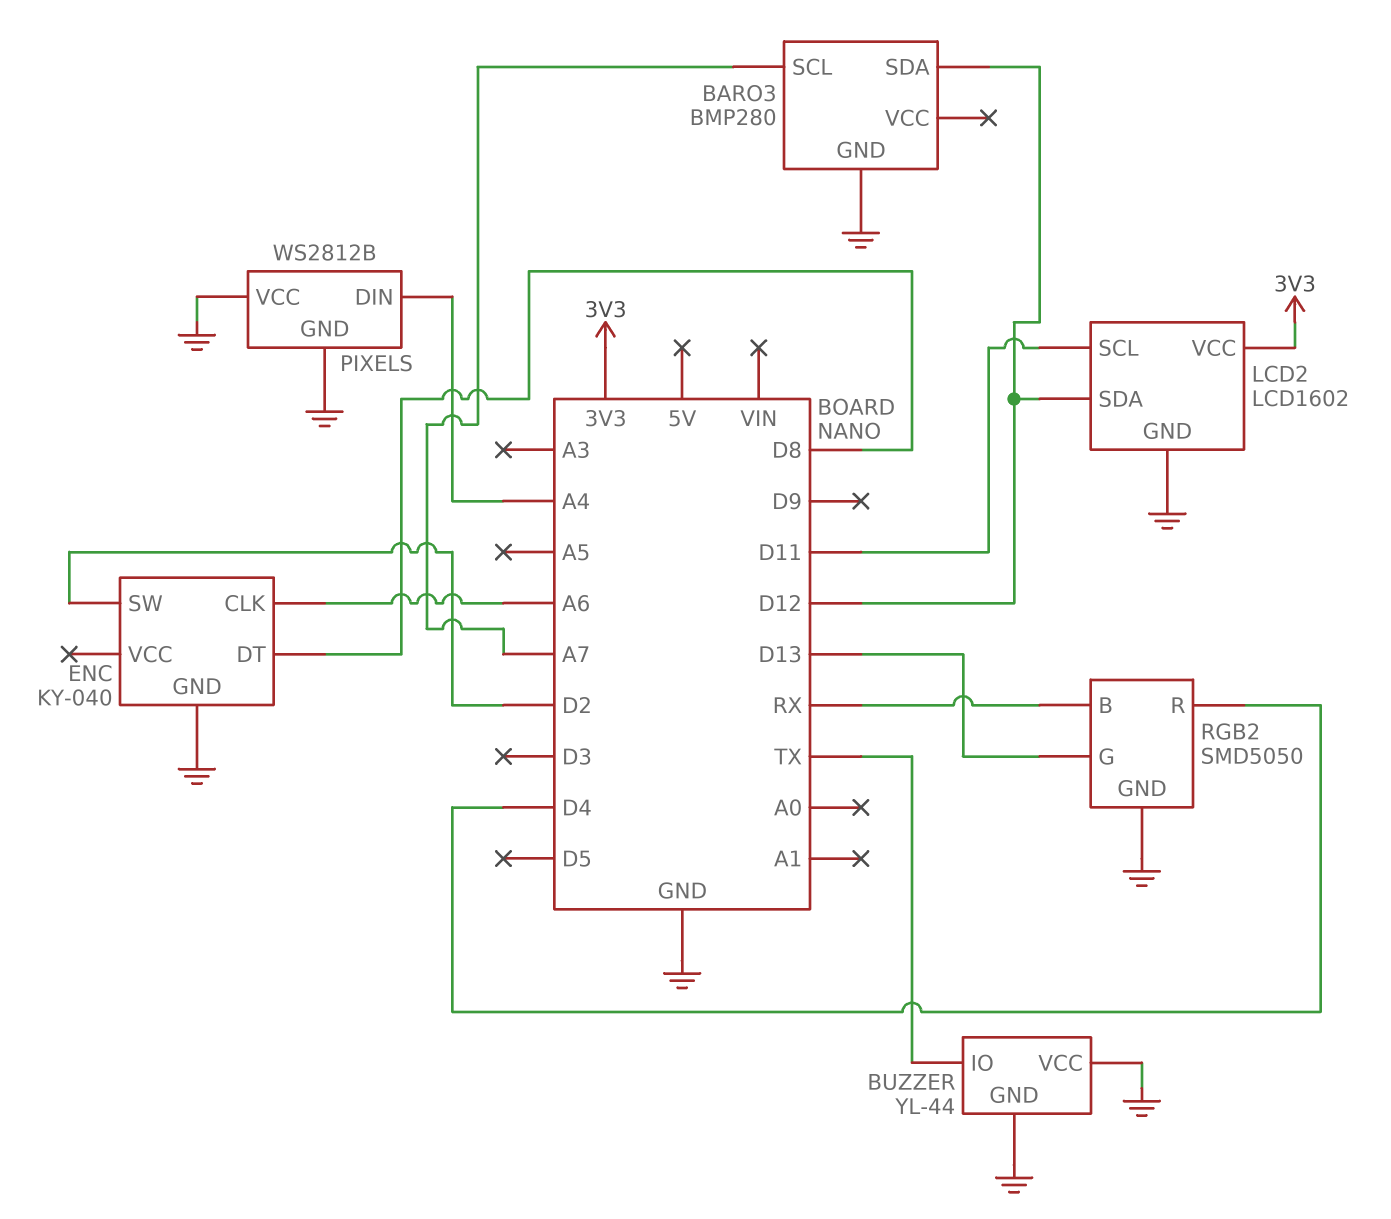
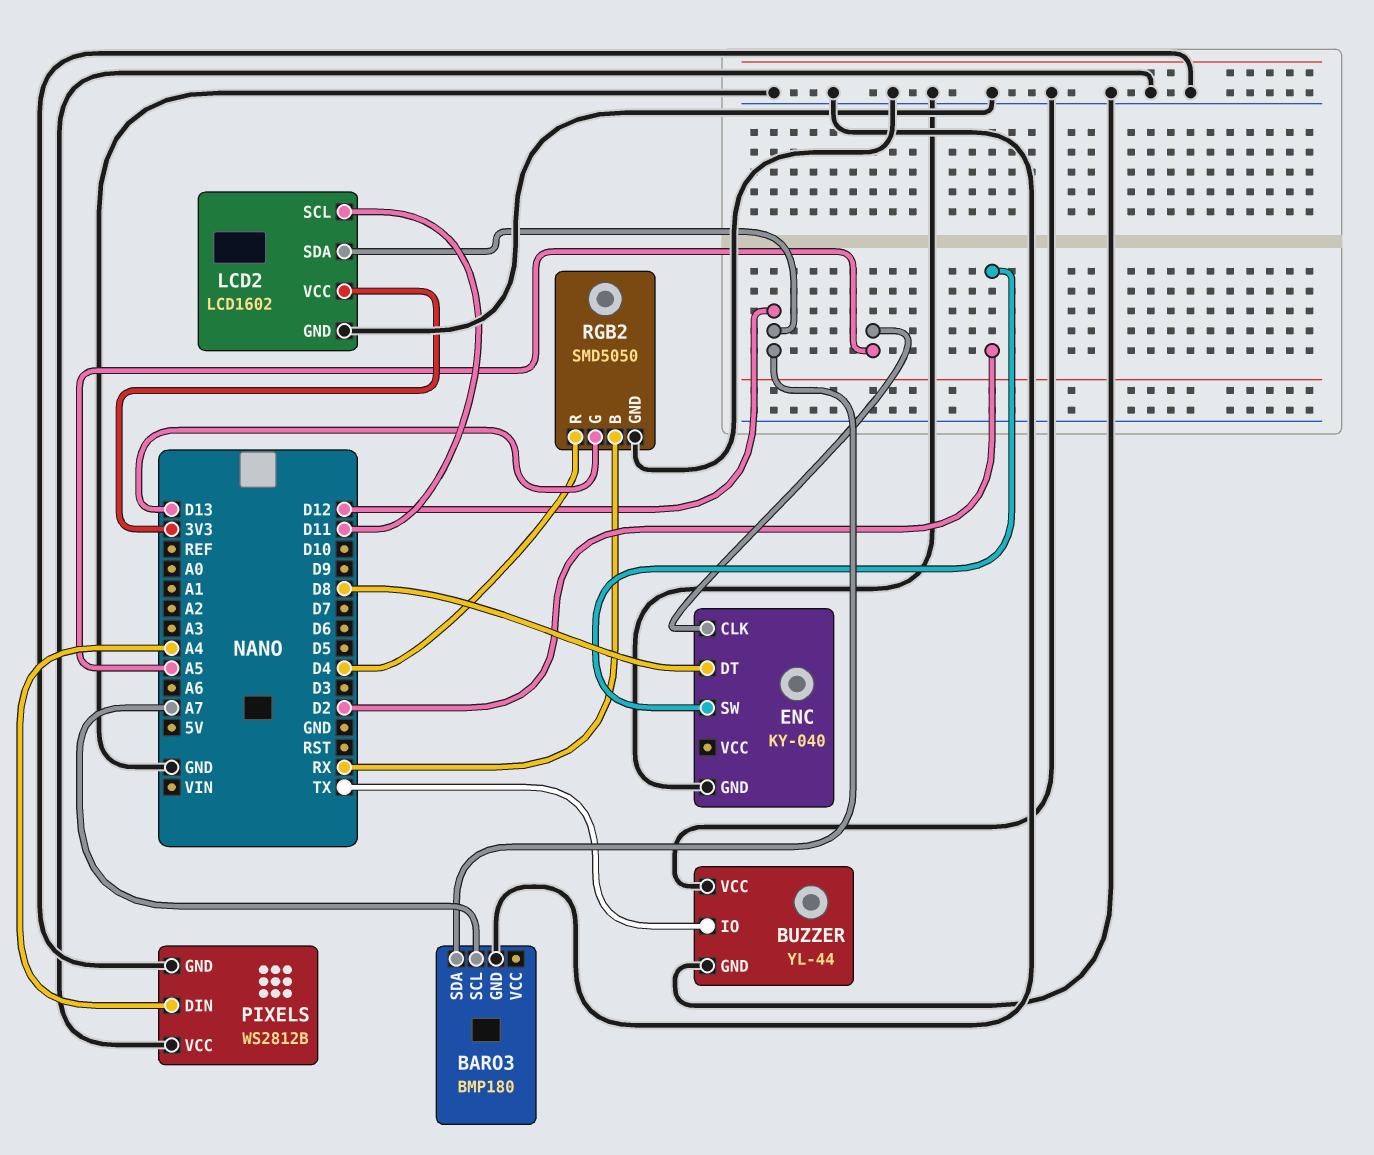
BARO3: BMP280 -> BMP180
ENC pin CLK: A6 -> A5

